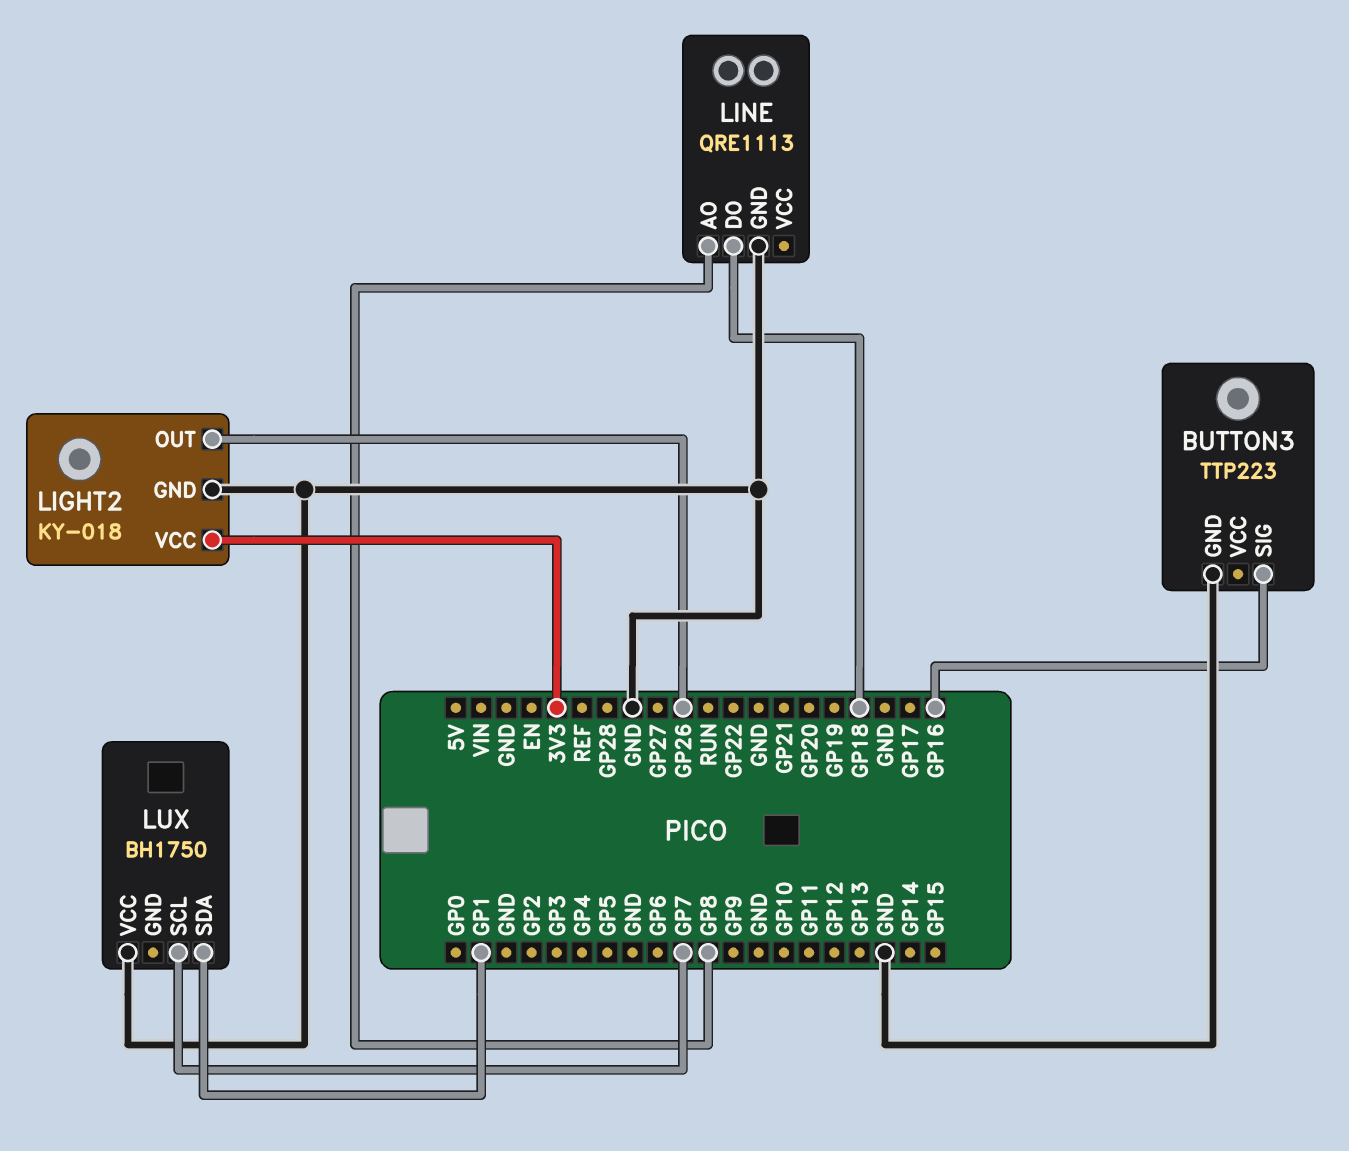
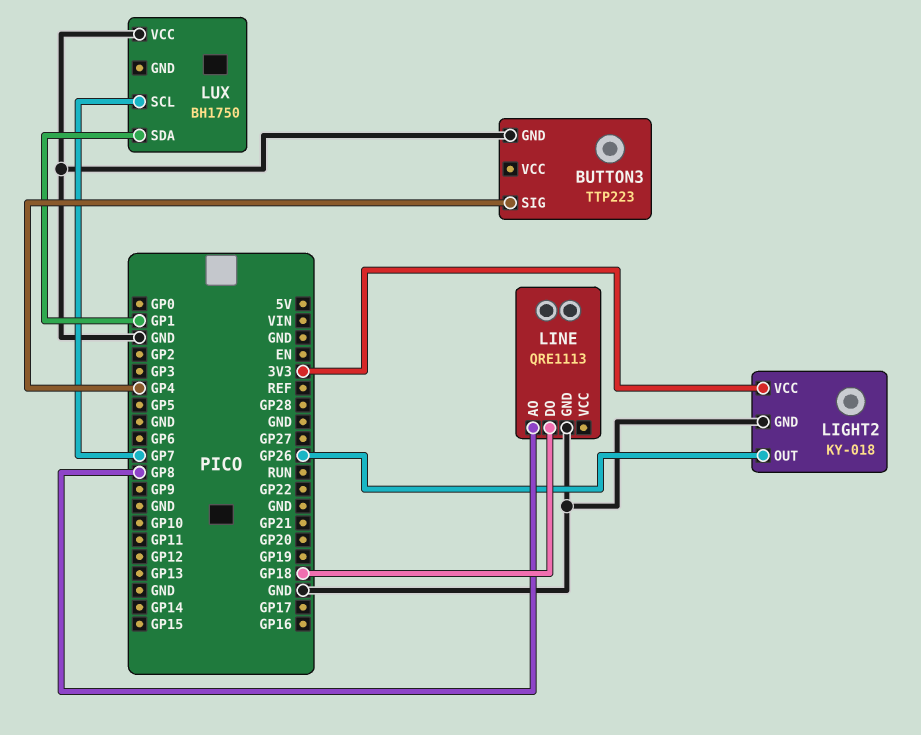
BUTTON3 pin SIG: GP16 -> GP4

